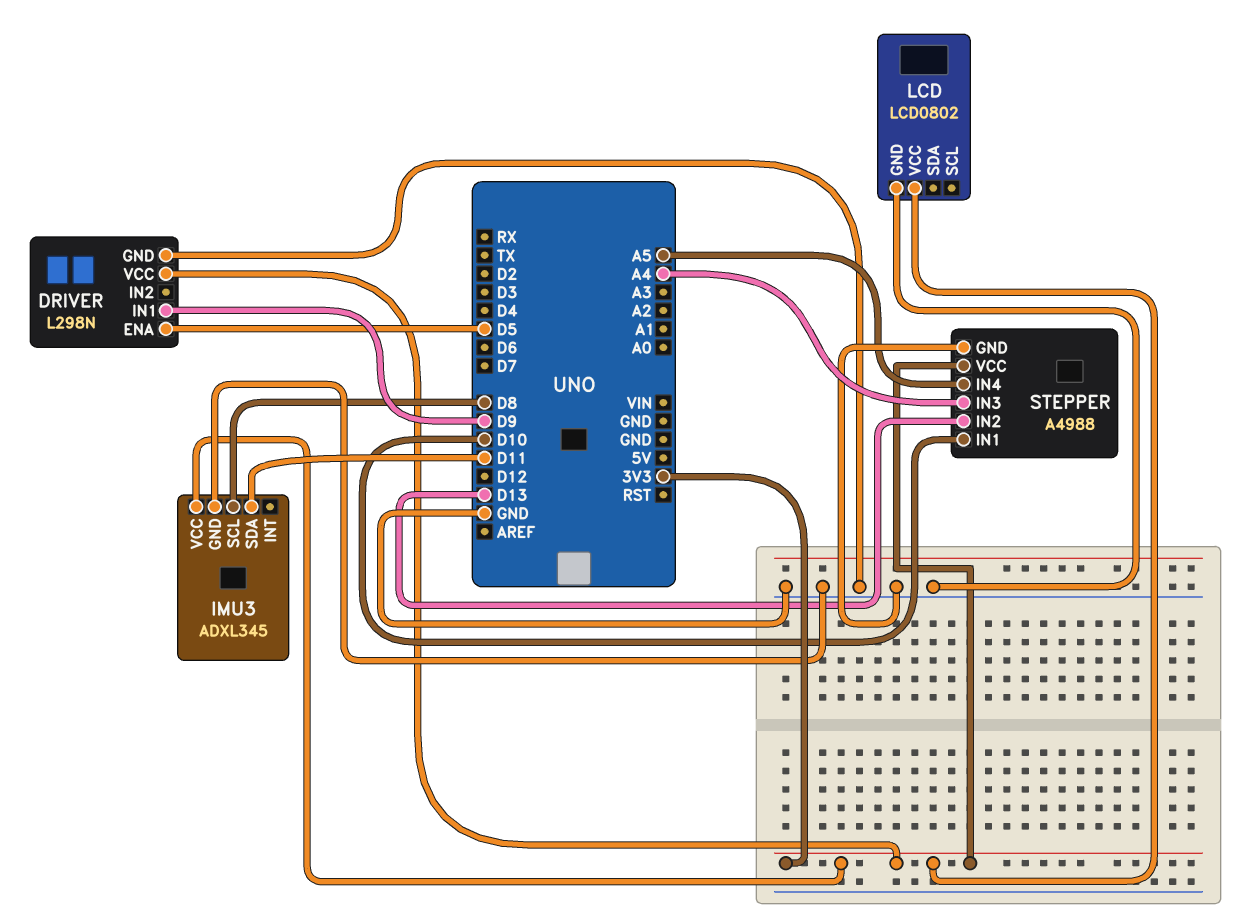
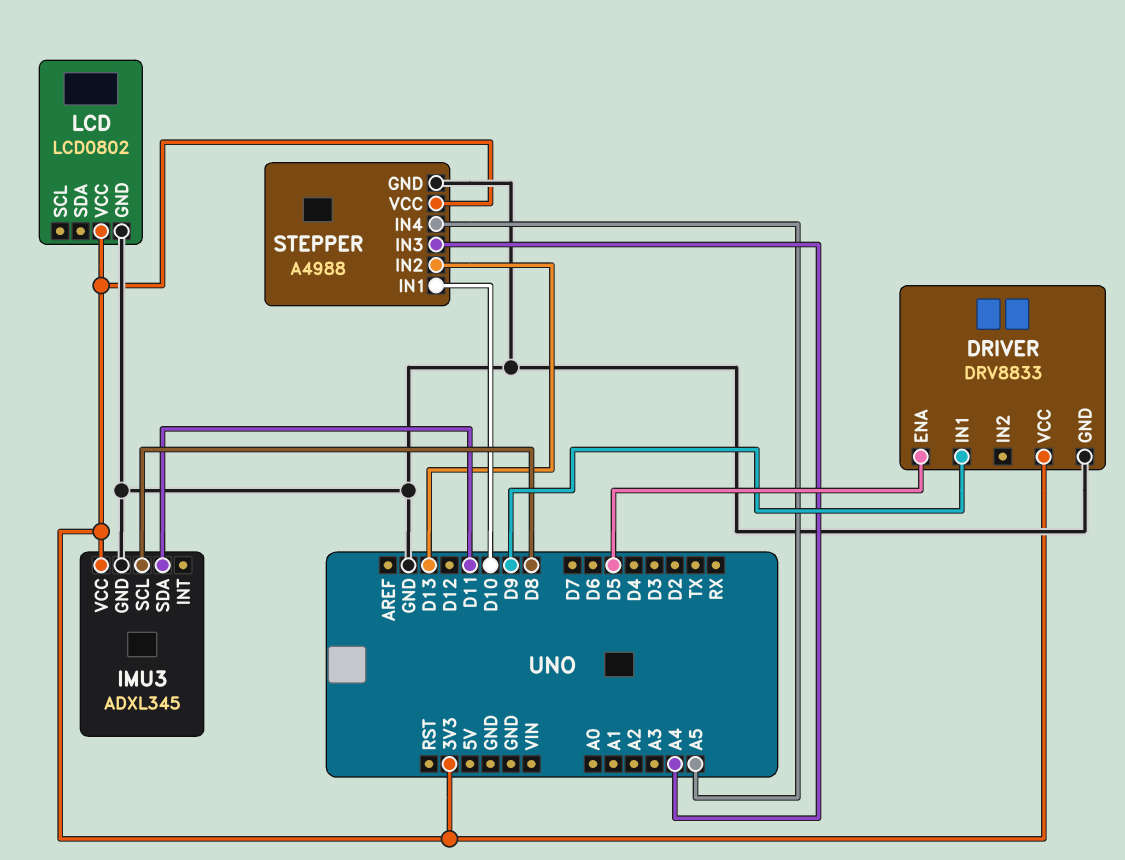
DRIVER: L298N -> DRV8833

